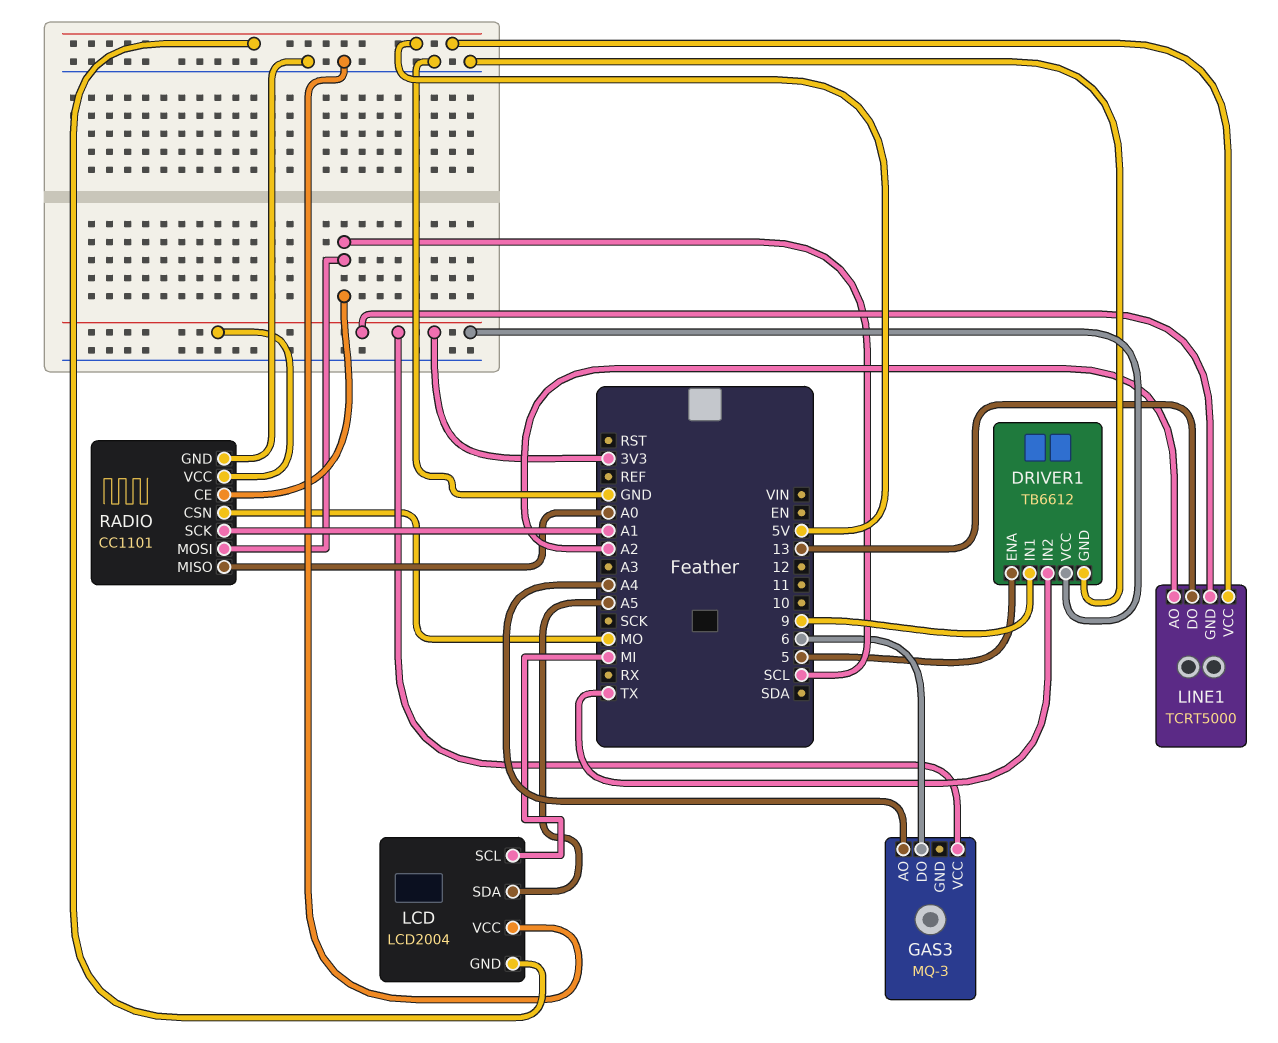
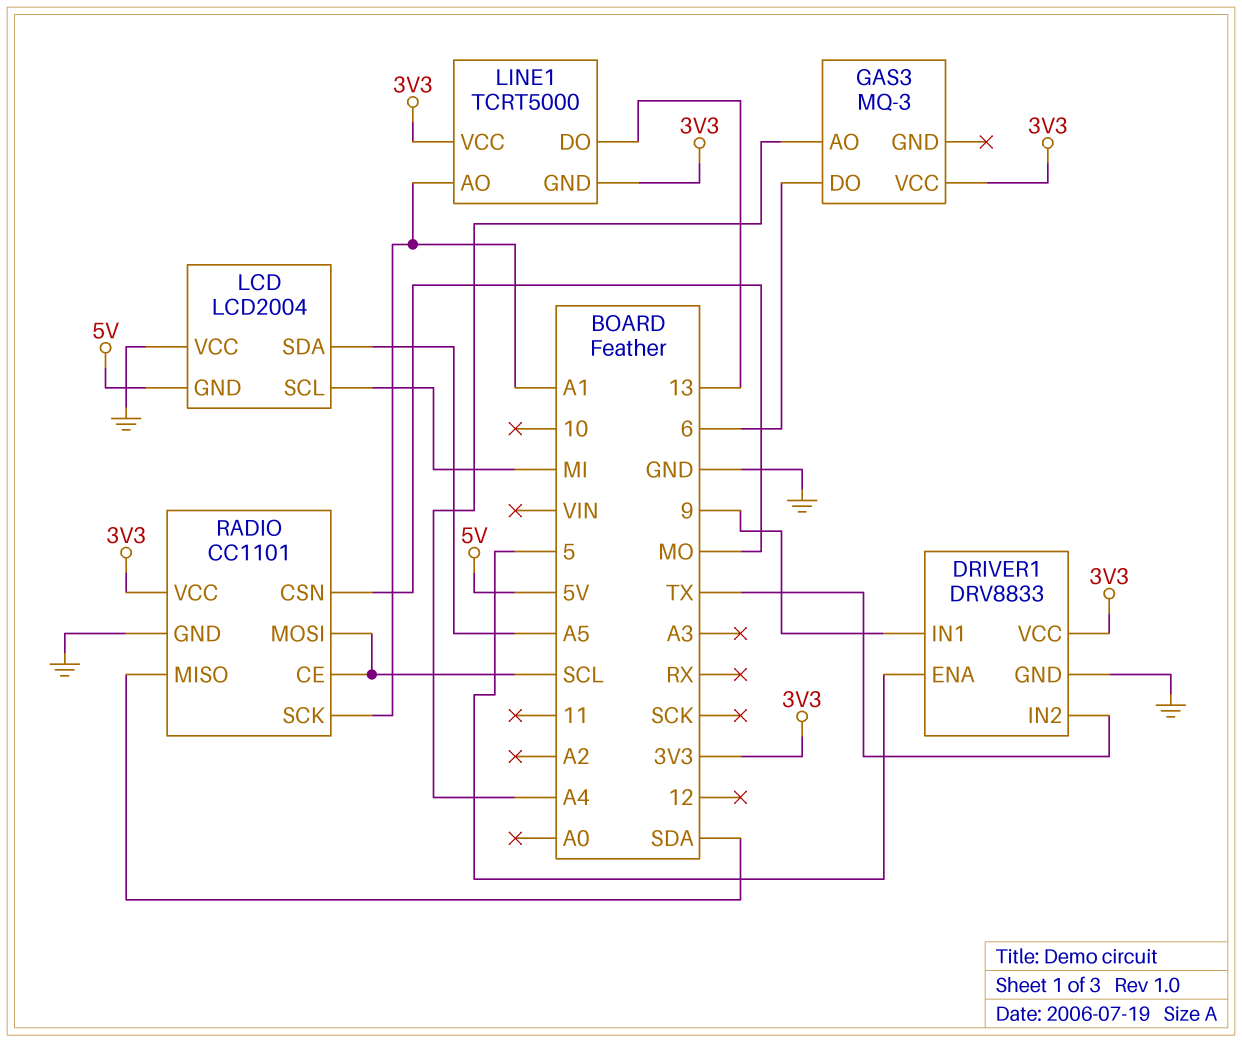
DRIVER1: TB6612 -> DRV8833
LINE1 pin AO: A2 -> A1
LINE1 pin VCC: 5V -> 3V3
RADIO pin MISO: A0 -> SDA

